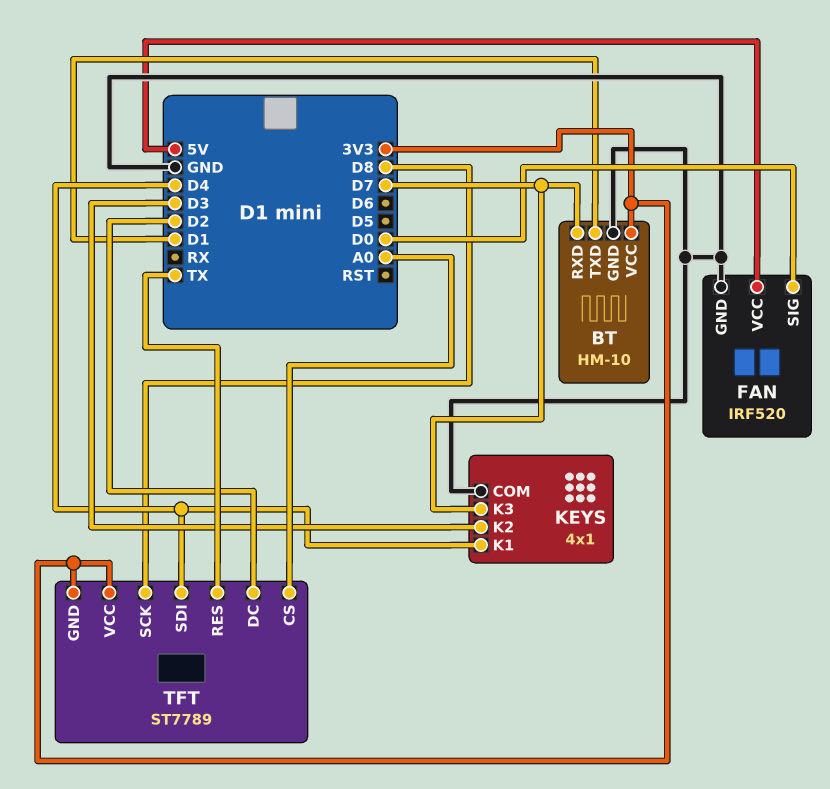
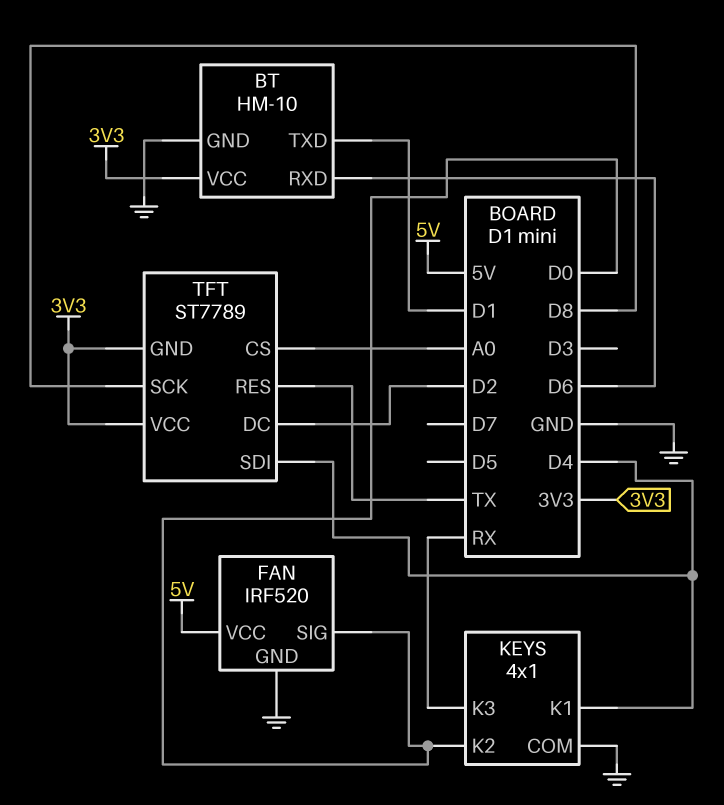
BT pin RXD: D7 -> D6
KEYS pin K2: D3 -> D0
KEYS pin K3: D7 -> RX

